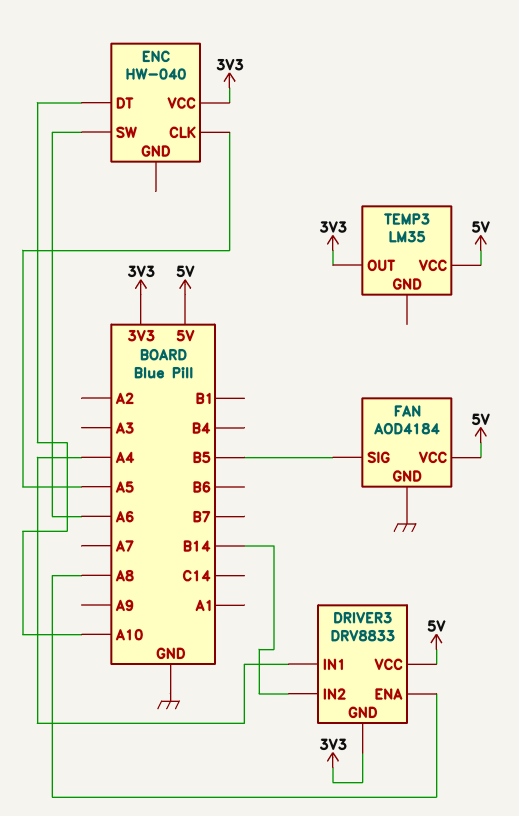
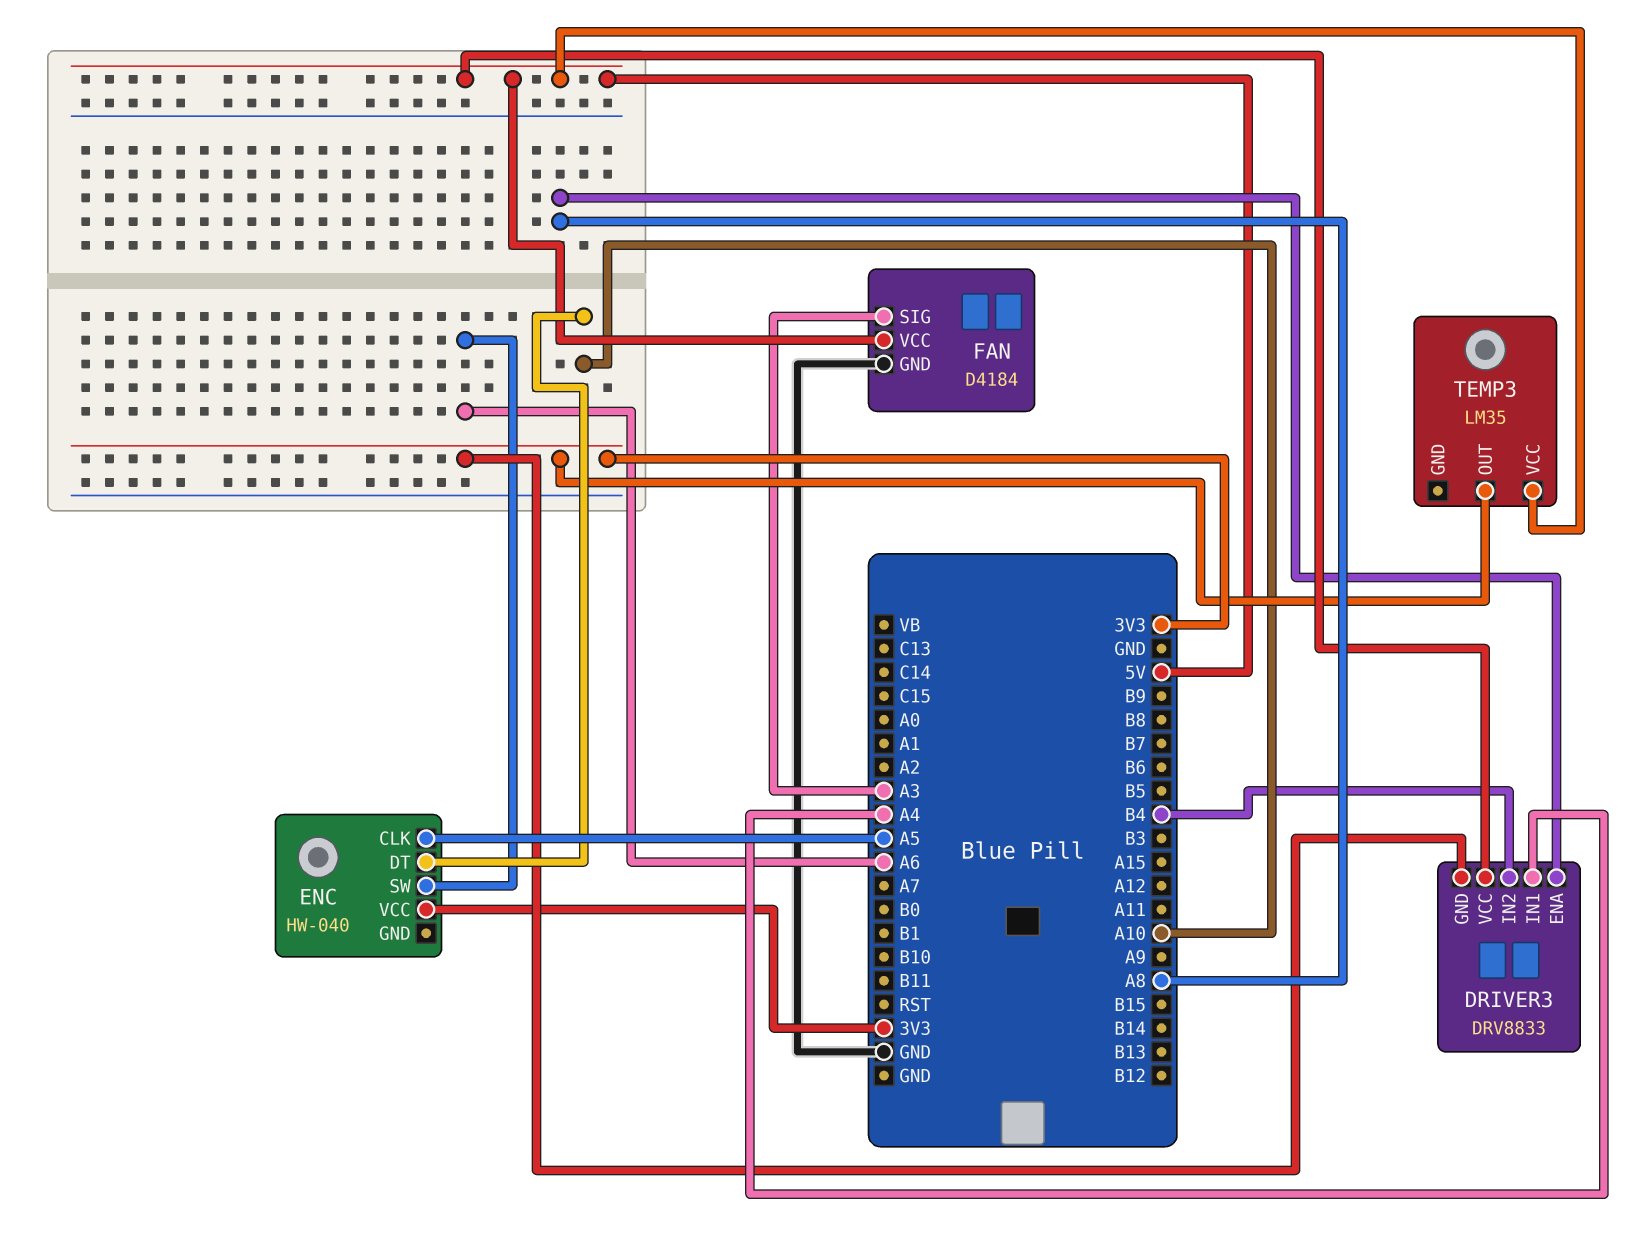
DRIVER3 pin IN2: B14 -> B4
FAN: AOD4184 -> D4184
FAN pin SIG: B5 -> A3

